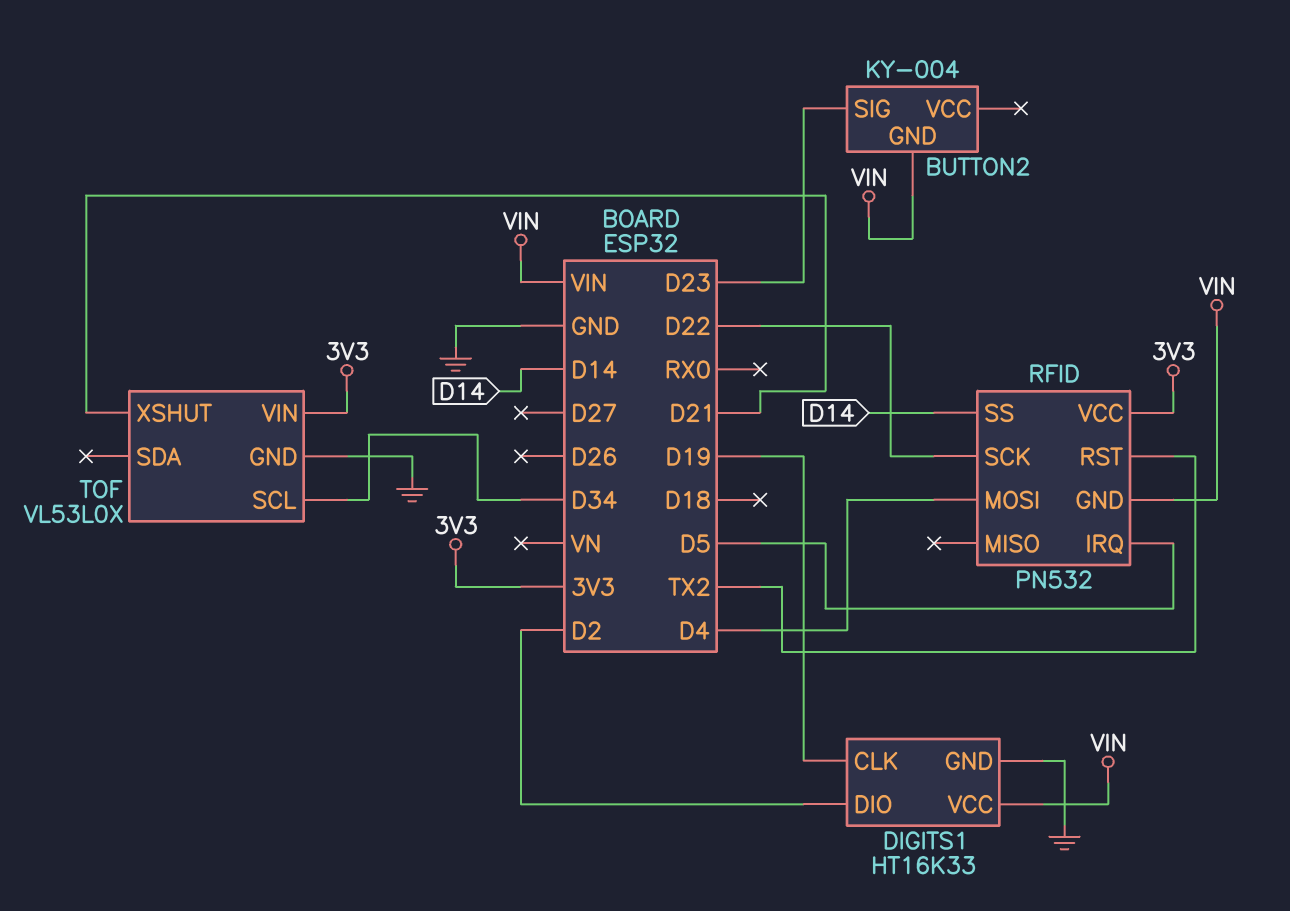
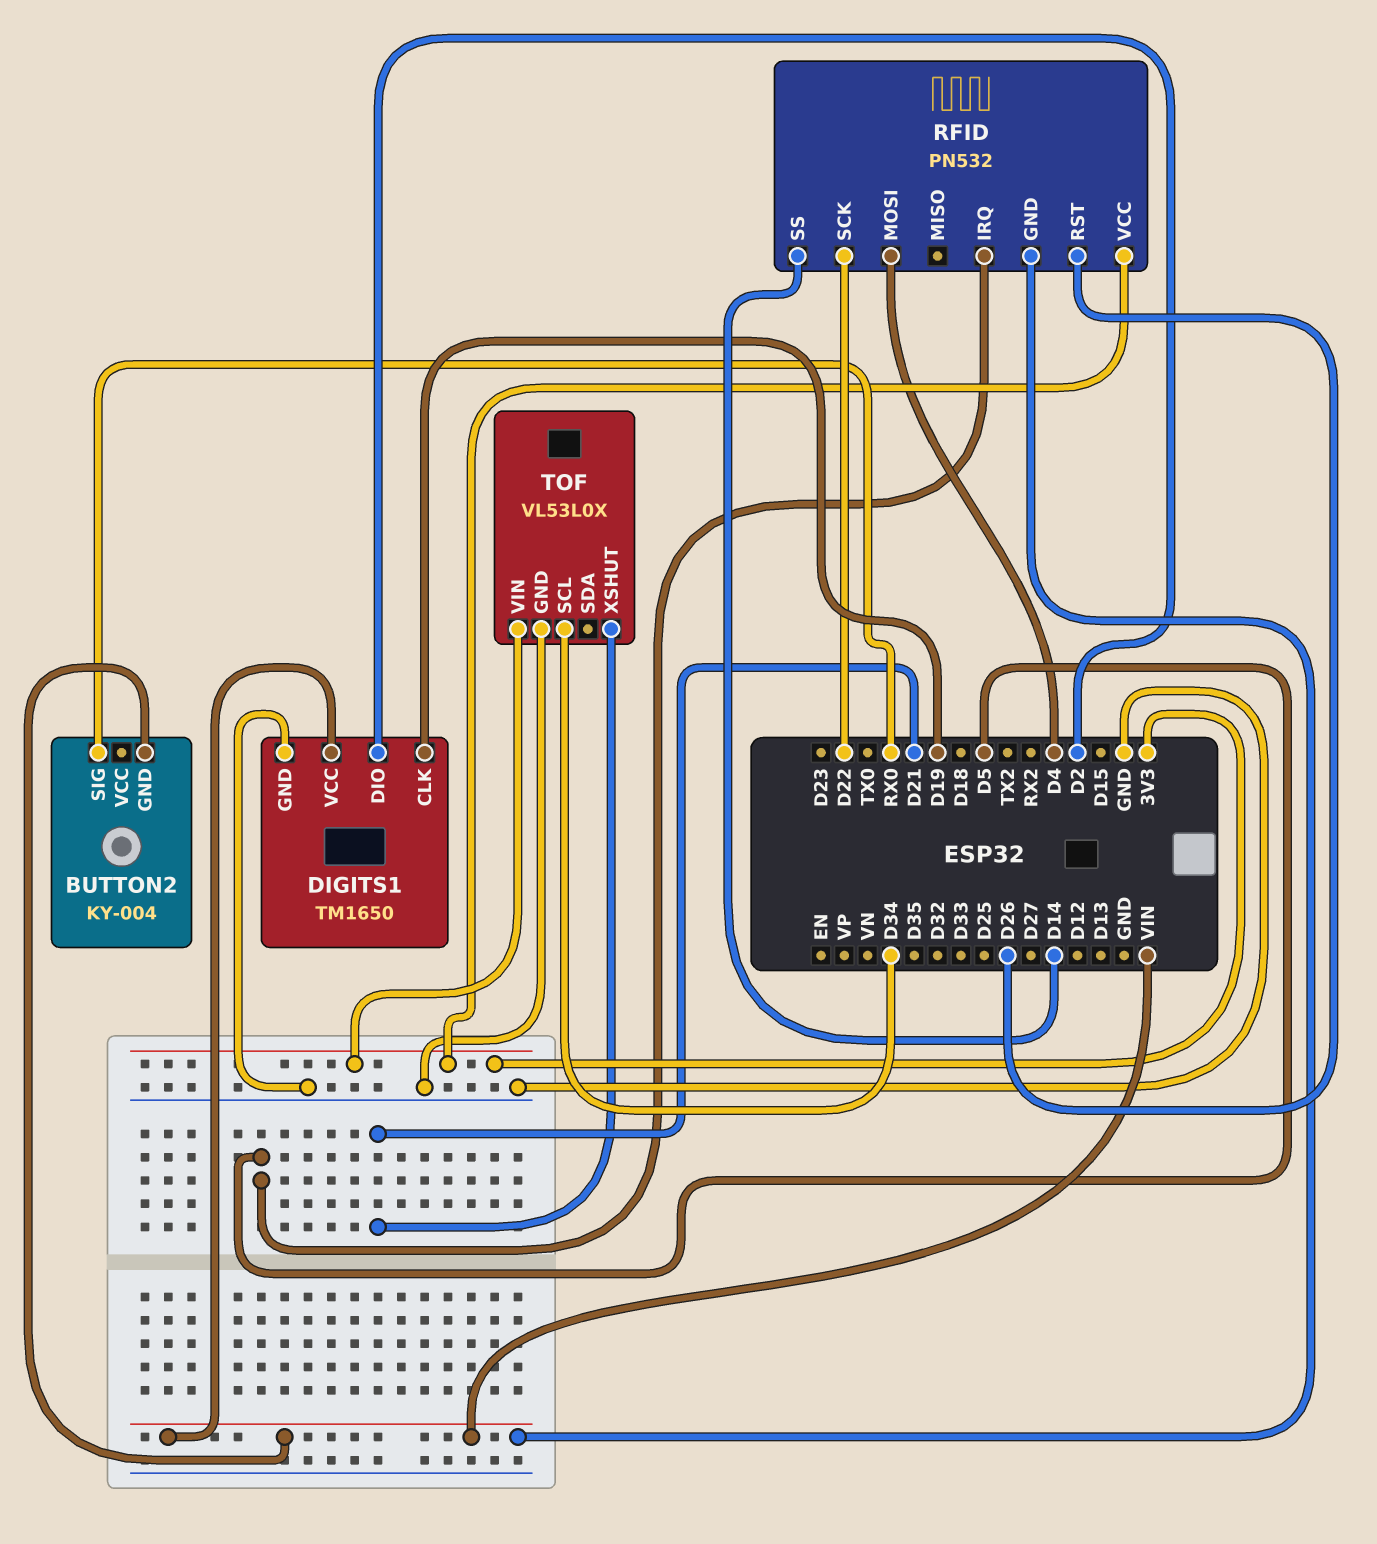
BUTTON2 pin SIG: D23 -> RX0
DIGITS1: HT16K33 -> TM1650
RFID pin RST: TX2 -> D26

